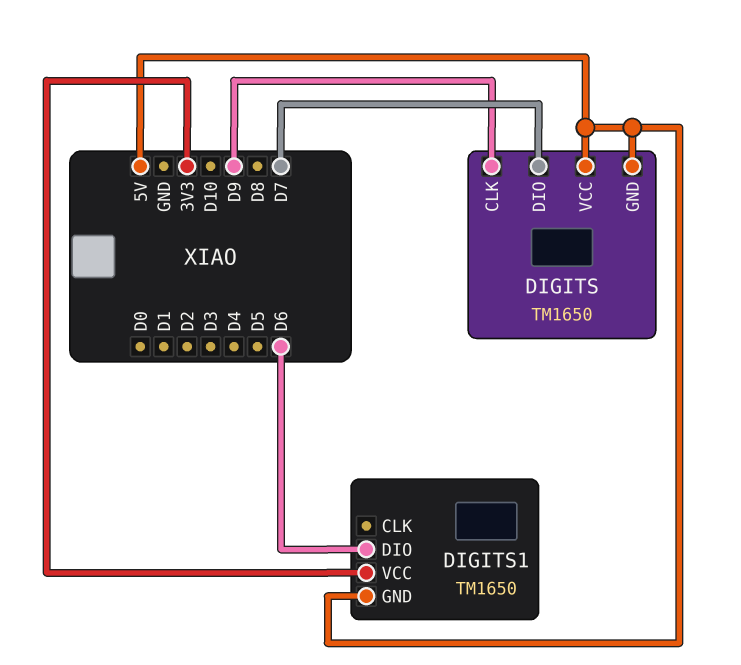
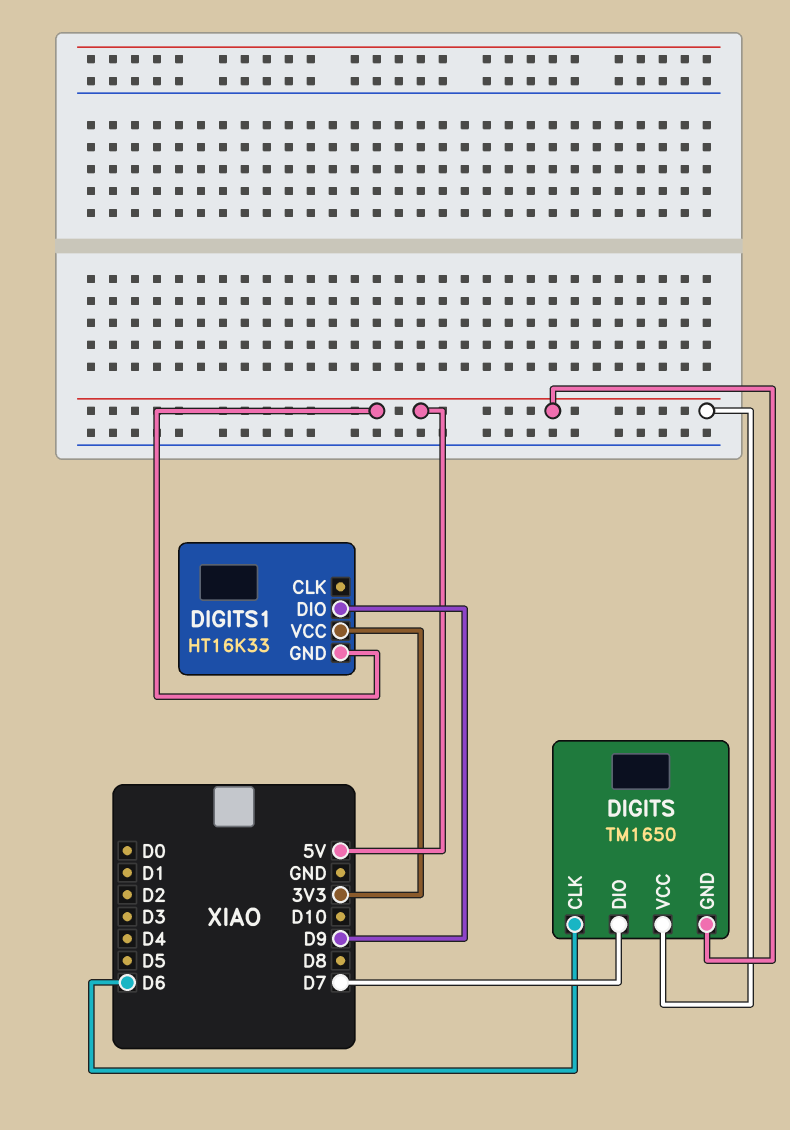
DIGITS pin CLK: D9 -> D6
DIGITS1: TM1650 -> HT16K33
DIGITS1 pin DIO: D6 -> D9

